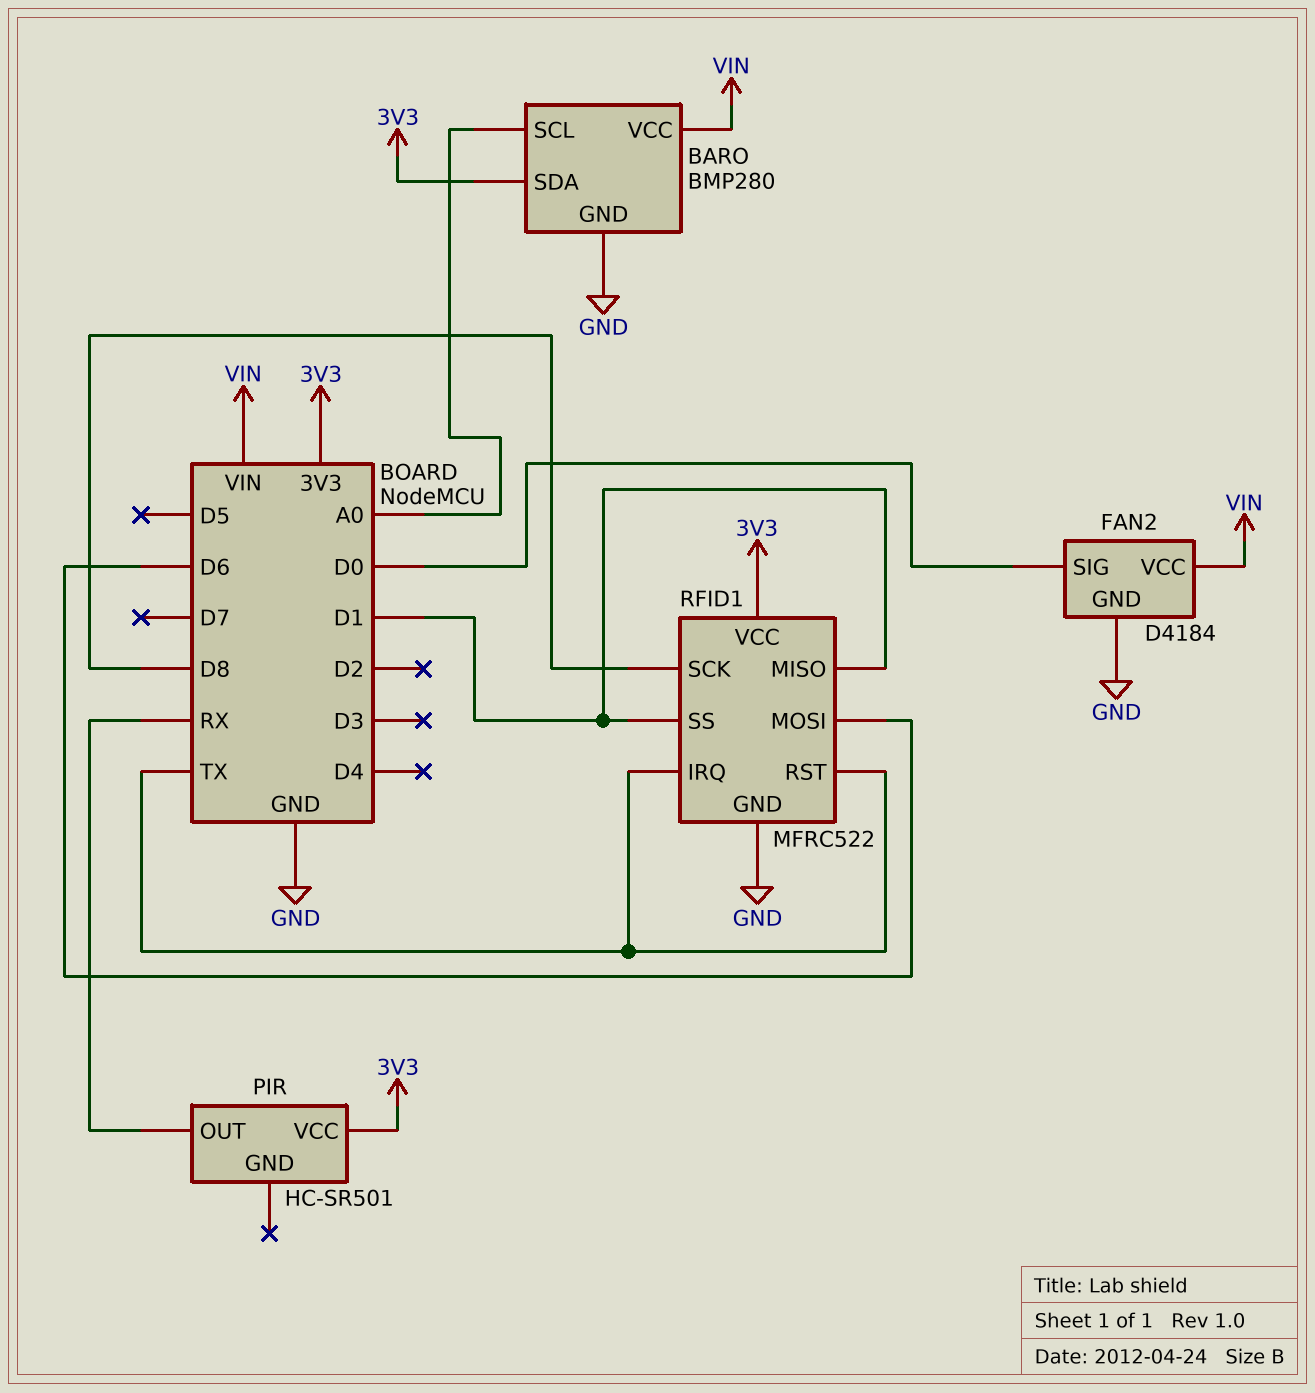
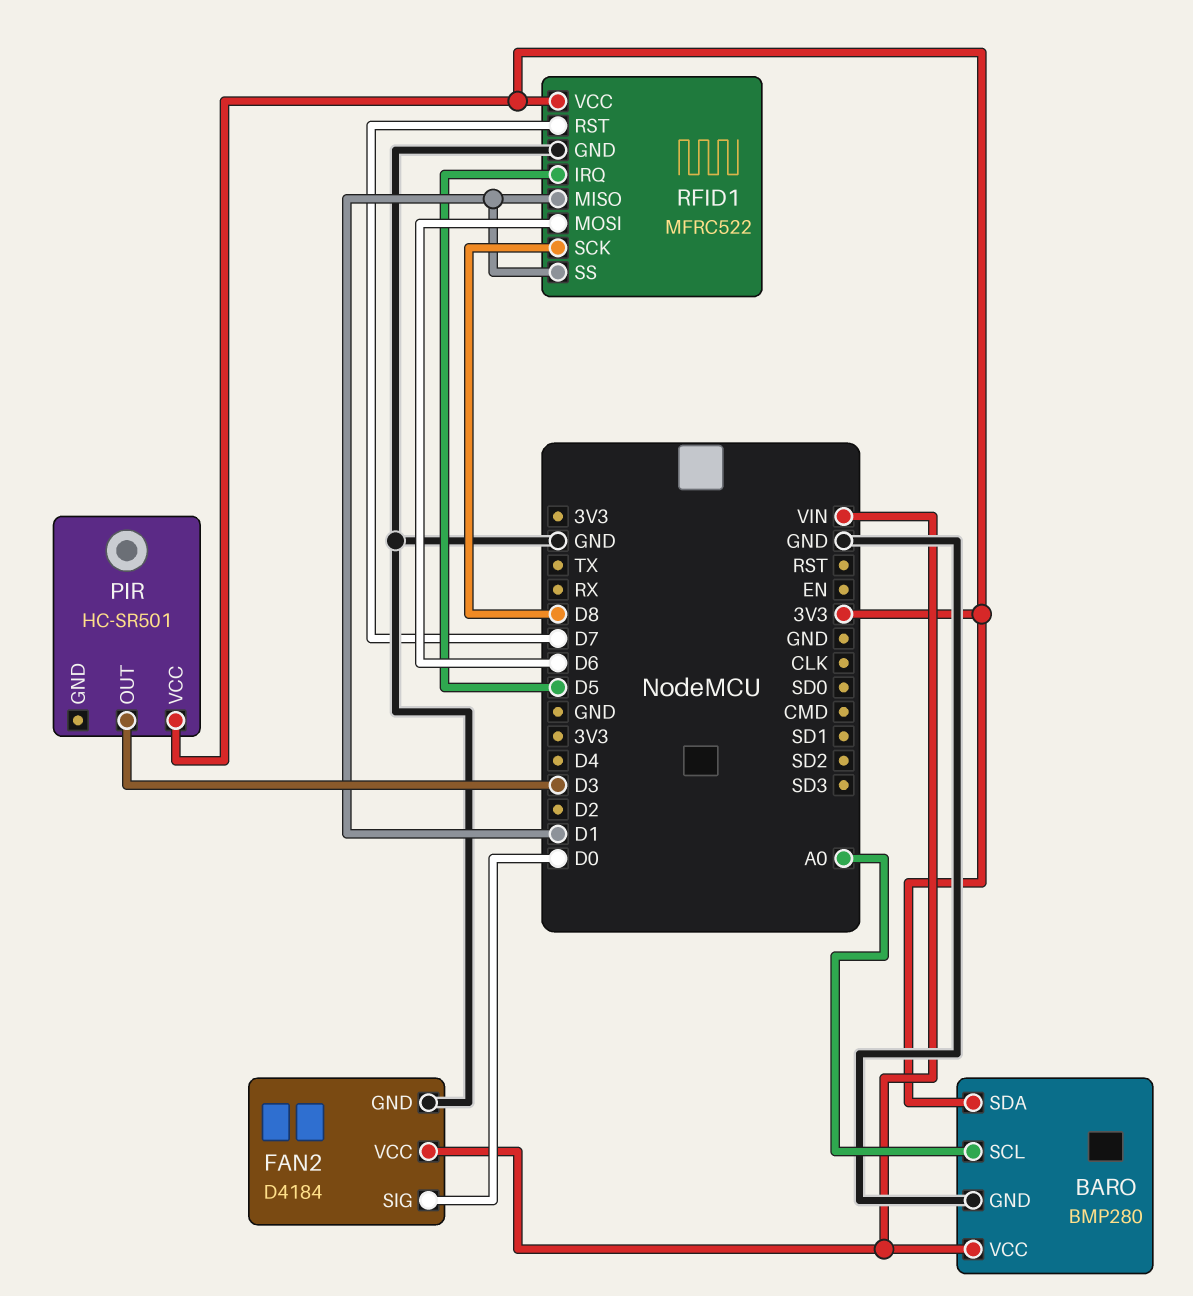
PIR pin OUT: RX -> D3
RFID1 pin IRQ: TX -> D5
RFID1 pin RST: TX -> D7

